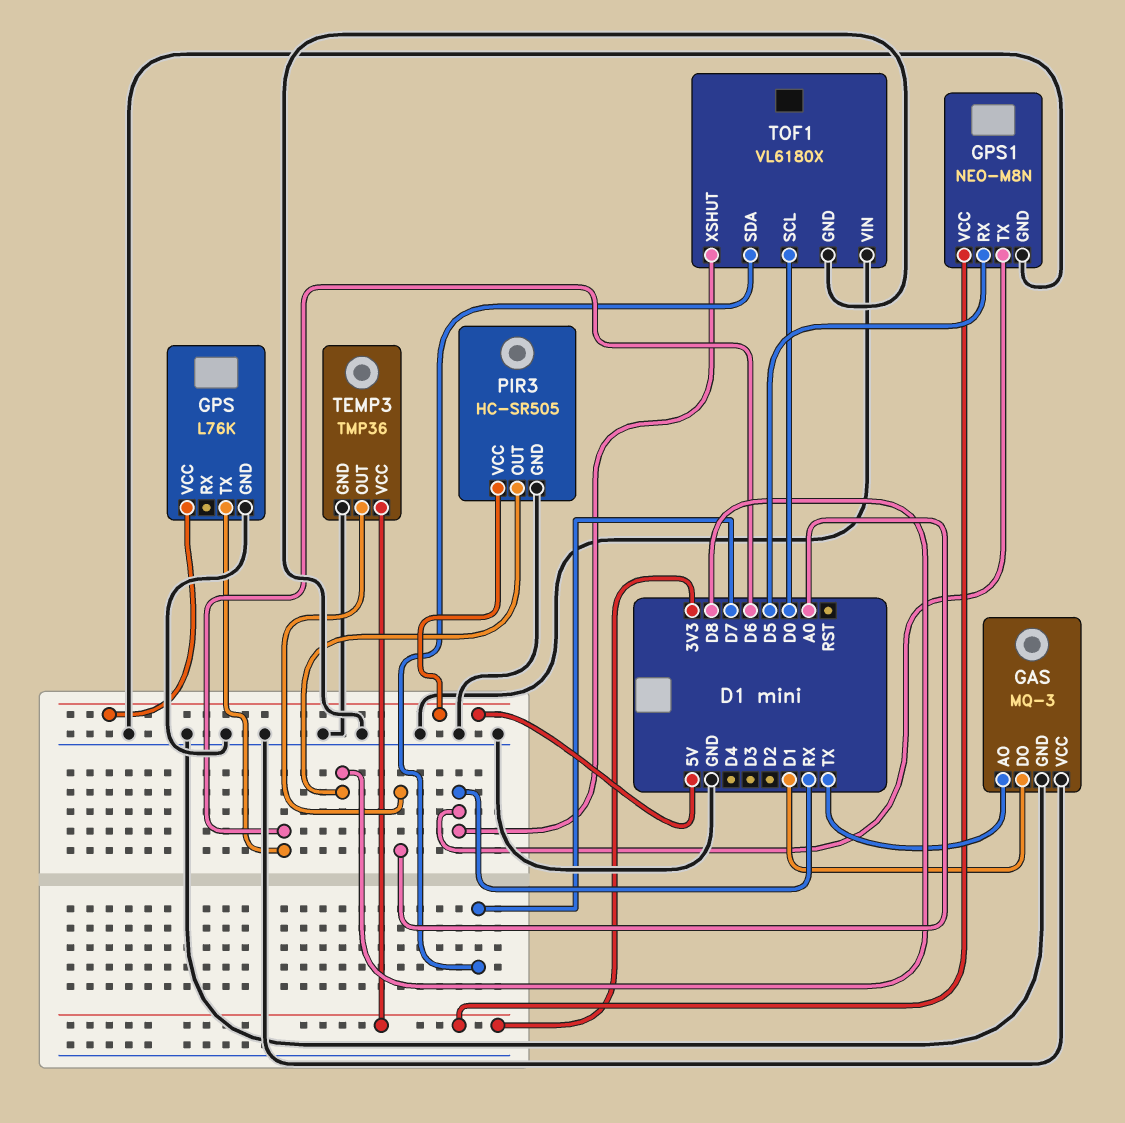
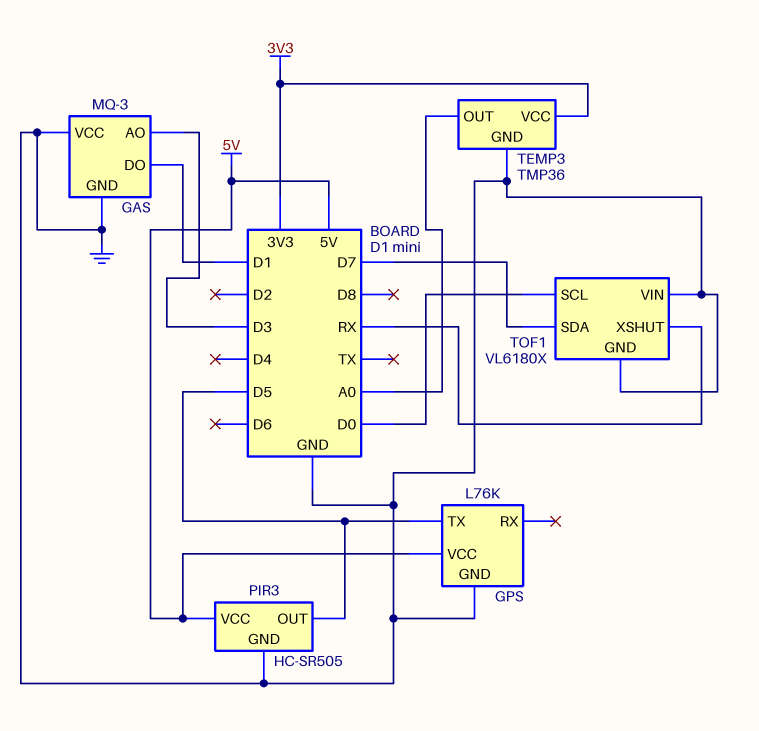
GAS pin AO: TX -> D3
GPS pin TX: D6 -> D5
GPS1: NEO-M8N -> none
GPS1 pin GND: GND -> none
GPS1 pin RX: D5 -> none
GPS1 pin TX: RX -> none
GPS1 pin VCC: 3V3 -> none
PIR3 pin OUT: D8 -> D5

